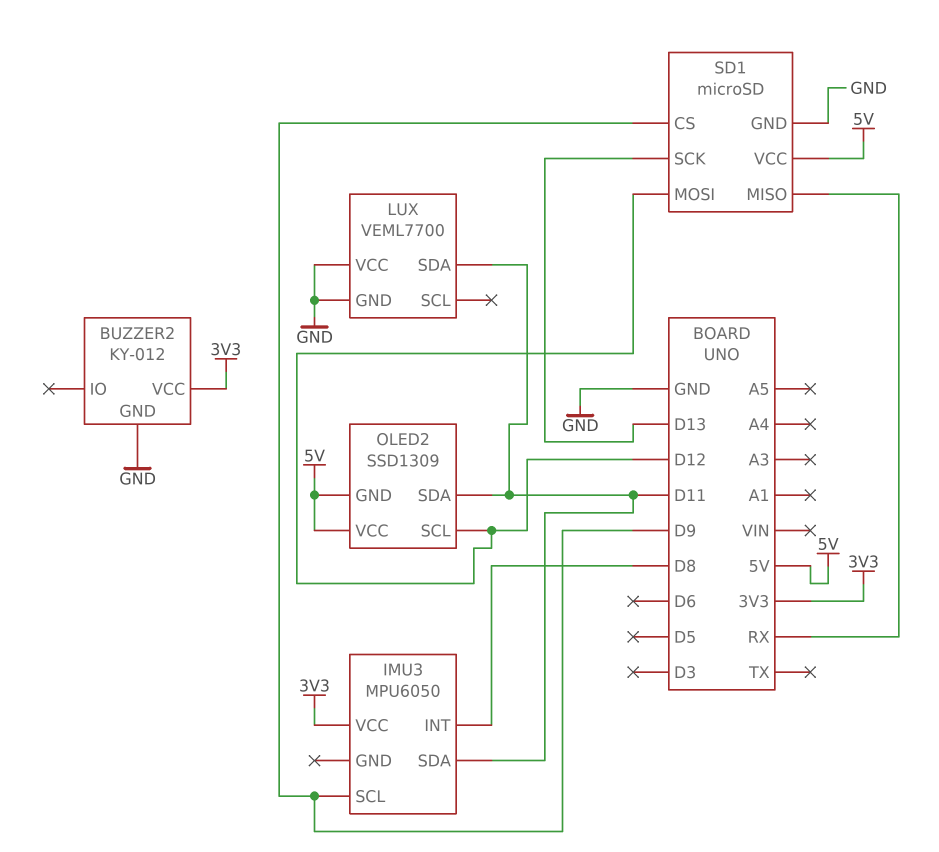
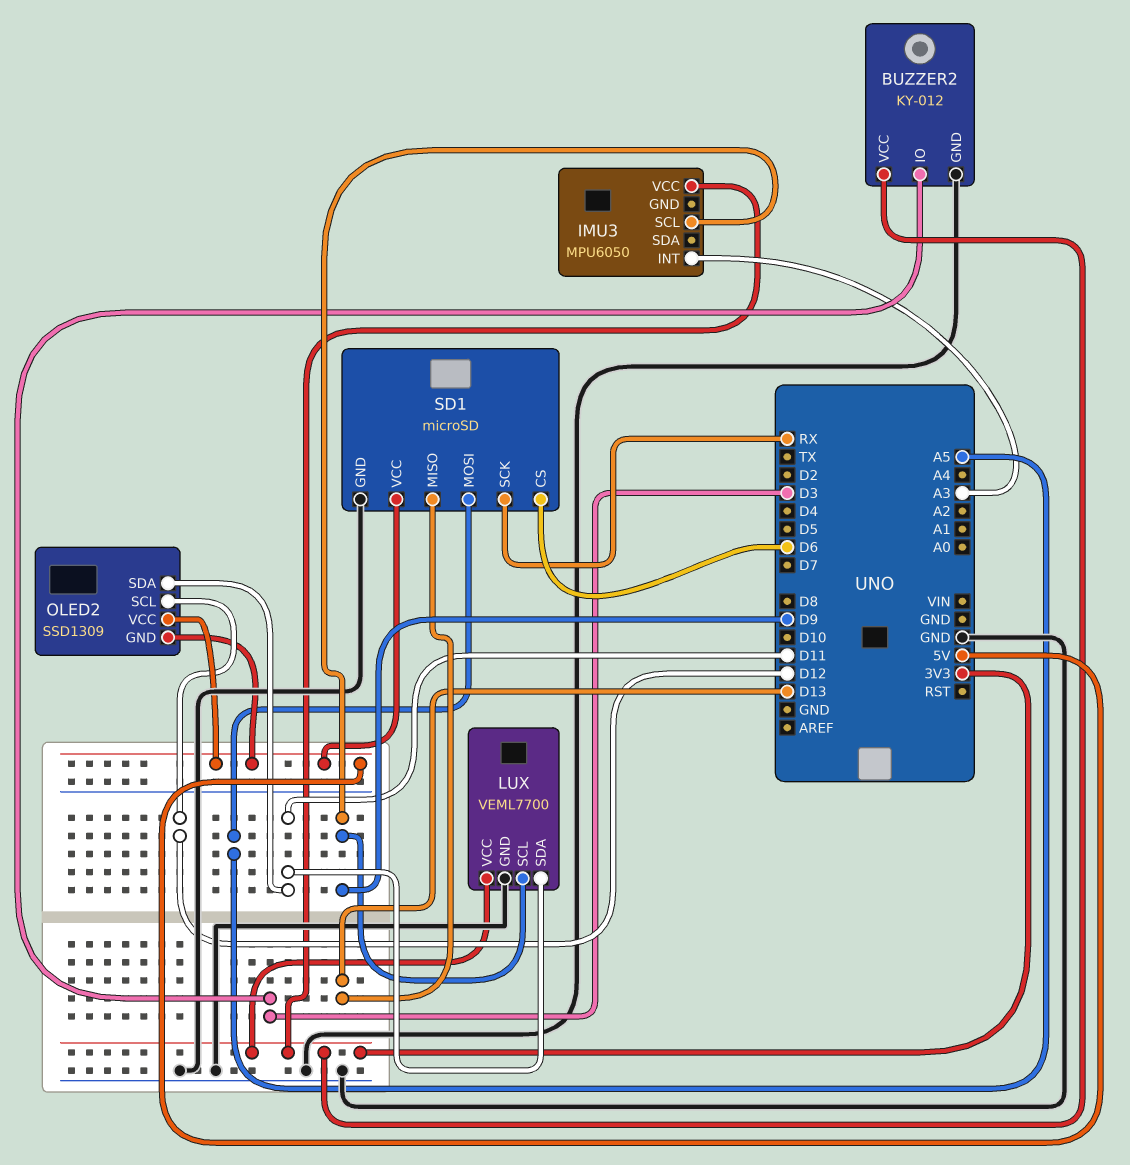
BUZZER2 pin IO: none -> D3
IMU3 pin INT: D8 -> A3
IMU3 pin SDA: D11 -> none
LUX pin SCL: none -> D9
LUX pin VCC: GND -> 3V3
SD1 pin CS: D9 -> D6
SD1 pin MISO: RX -> D13
SD1 pin MOSI: D12 -> A5
SD1 pin SCK: D13 -> RX

